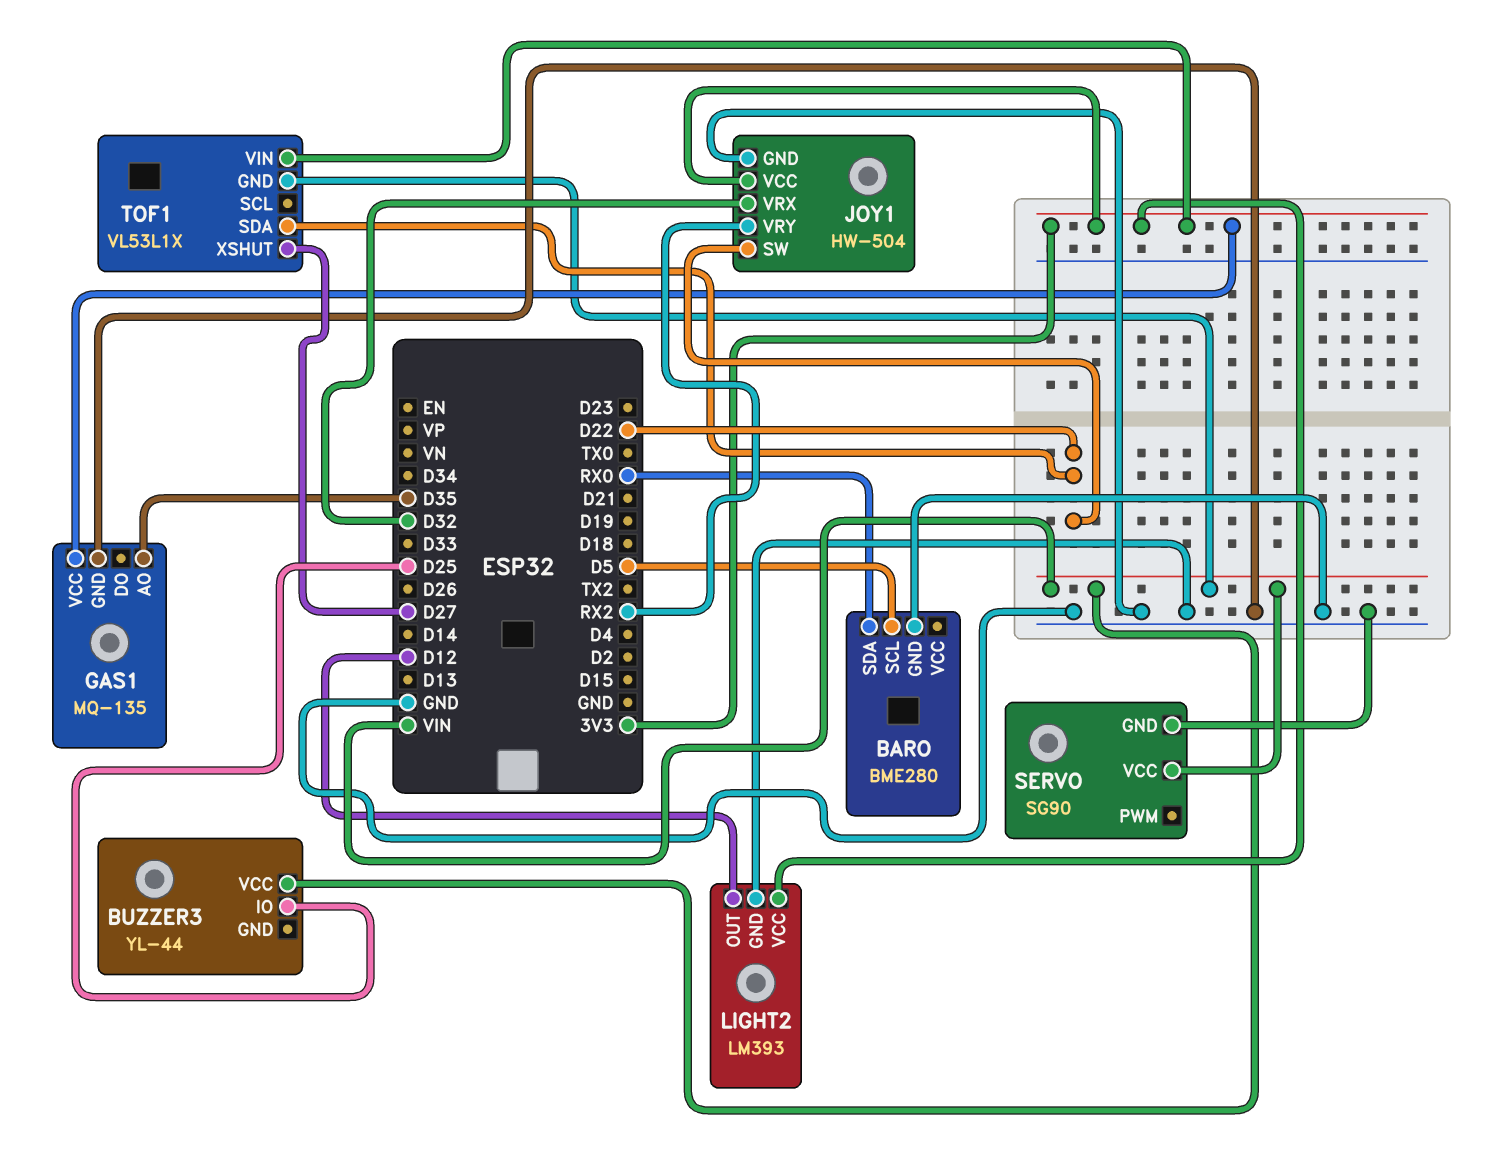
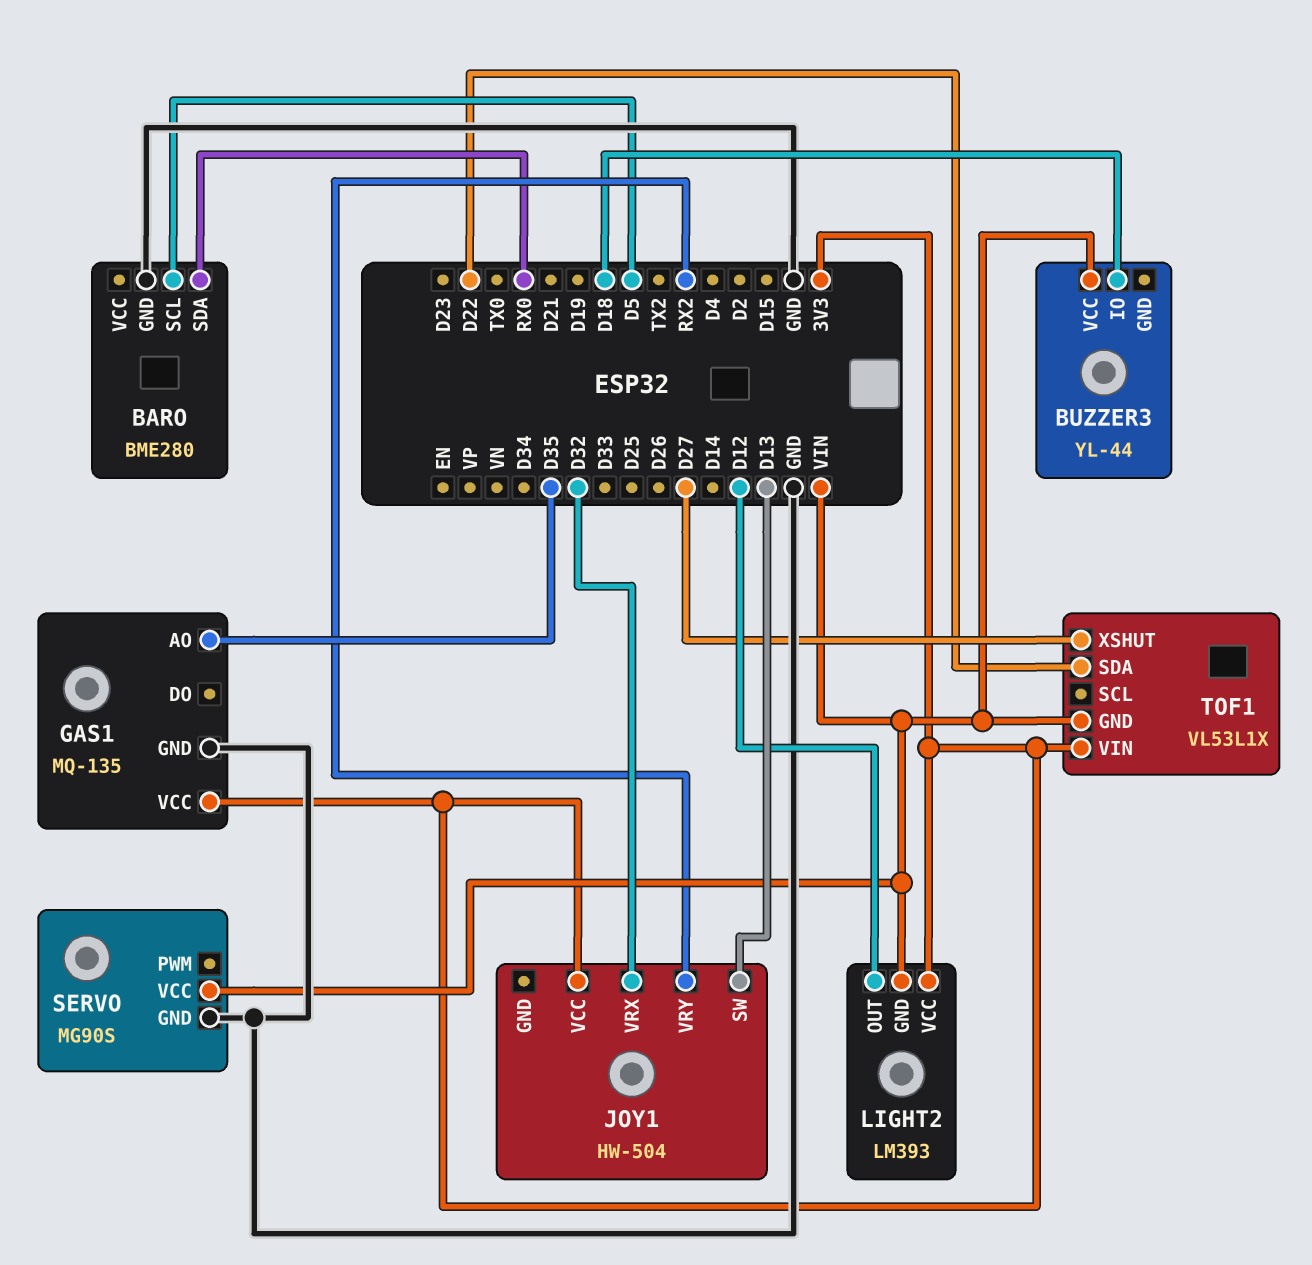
BUZZER3 pin IO: D25 -> D18
JOY1 pin GND: GND -> none
JOY1 pin SW: D22 -> D13
LIGHT2 pin GND: GND -> VIN
SERVO: SG90 -> MG90S

